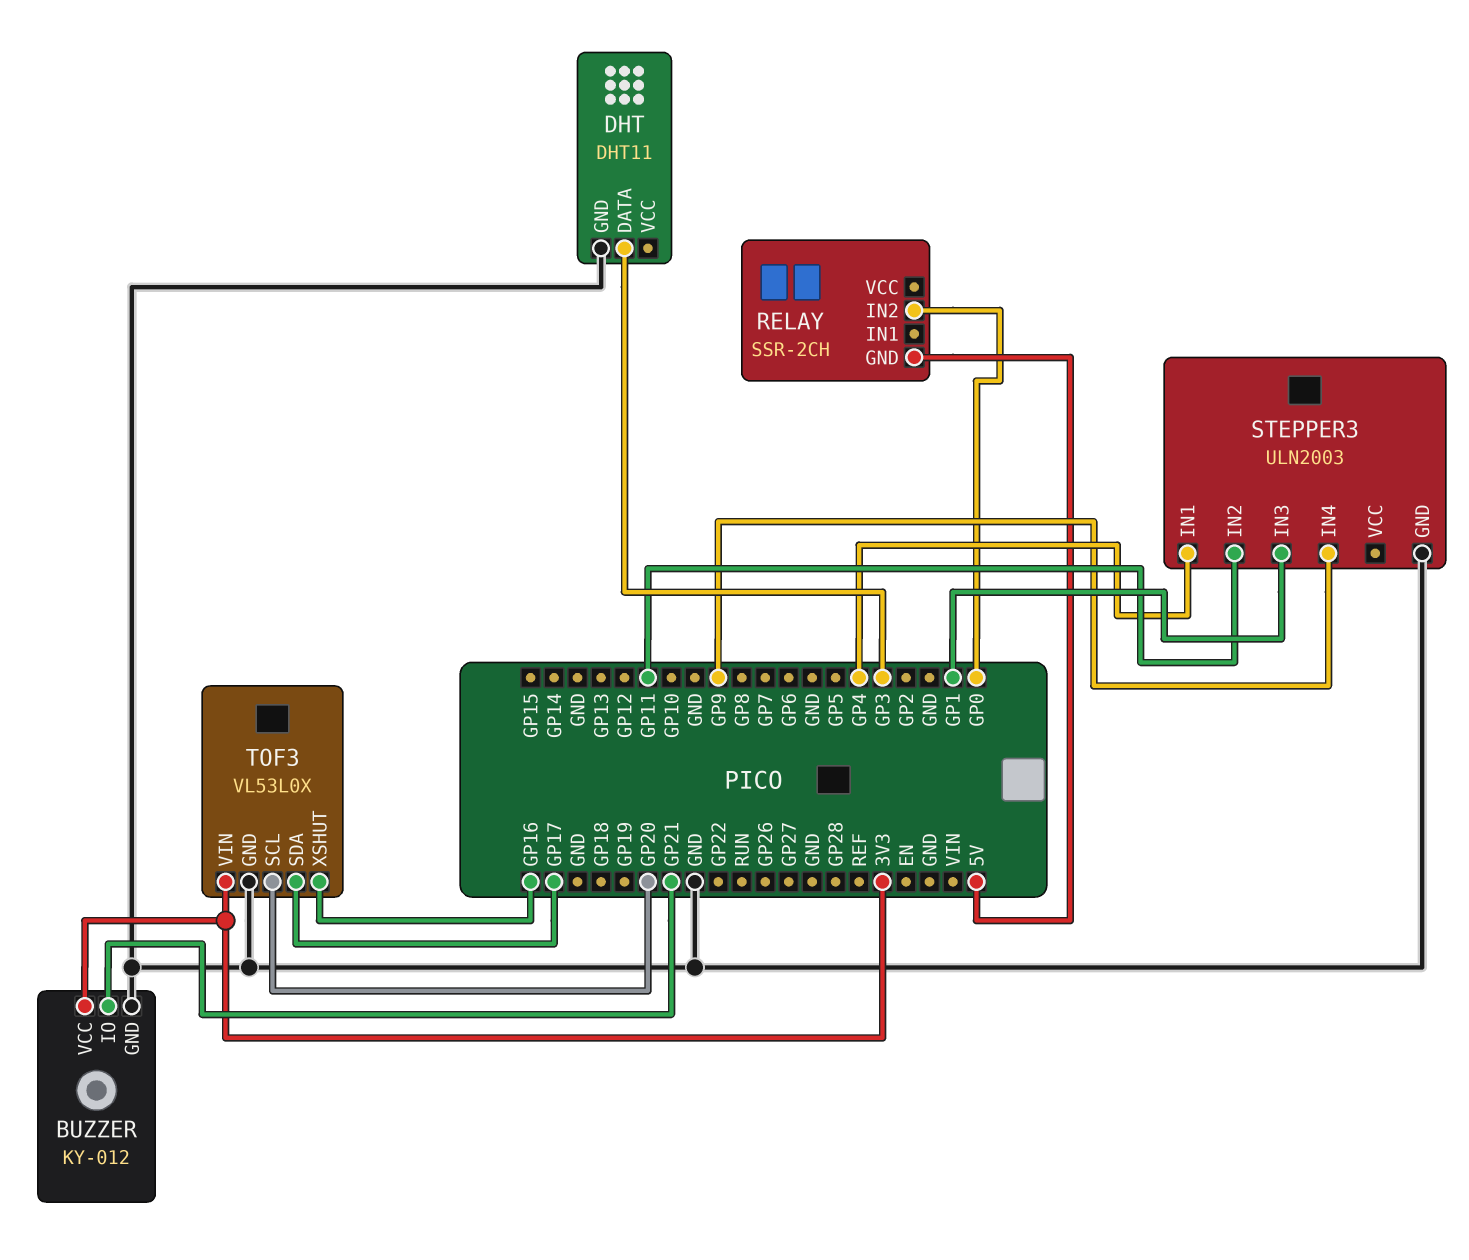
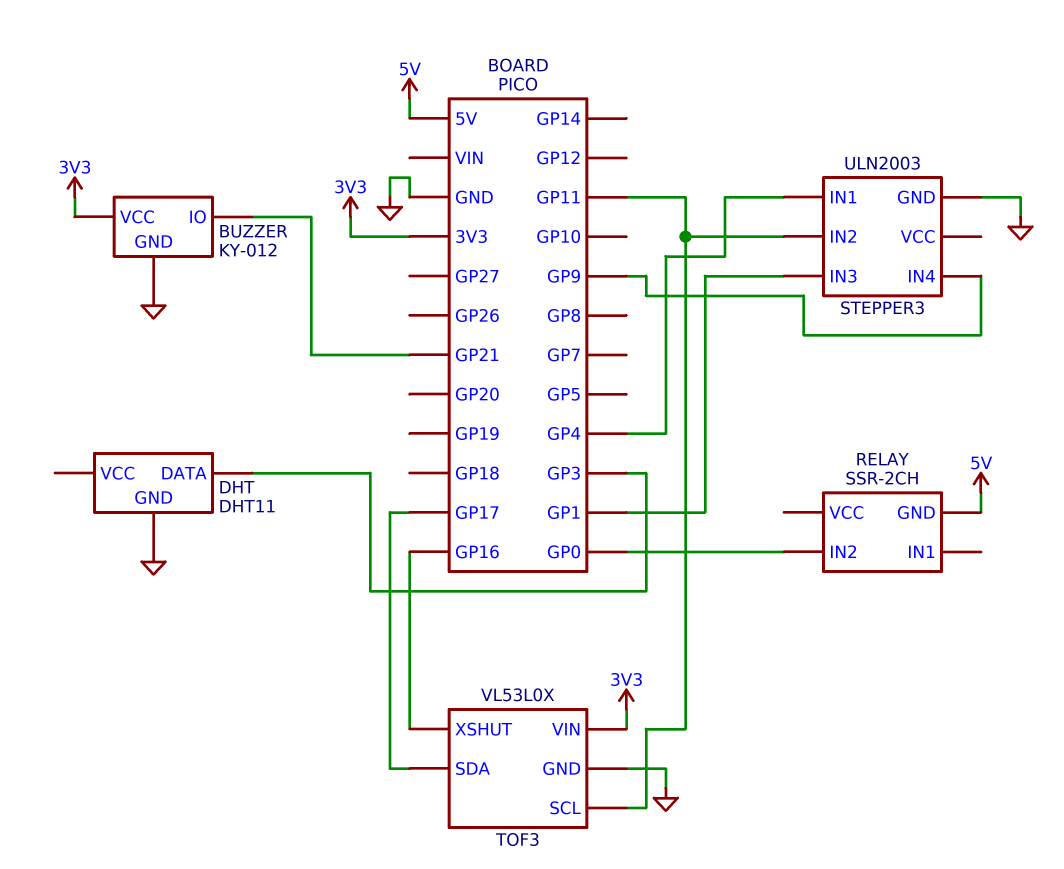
TOF3 pin SCL: GP20 -> GP11

